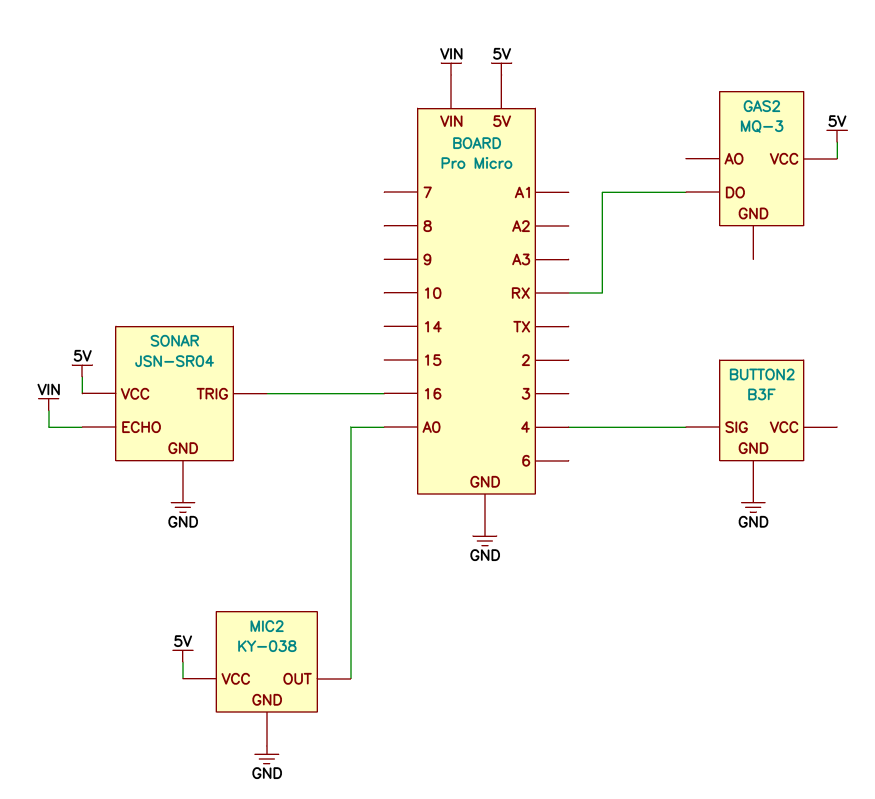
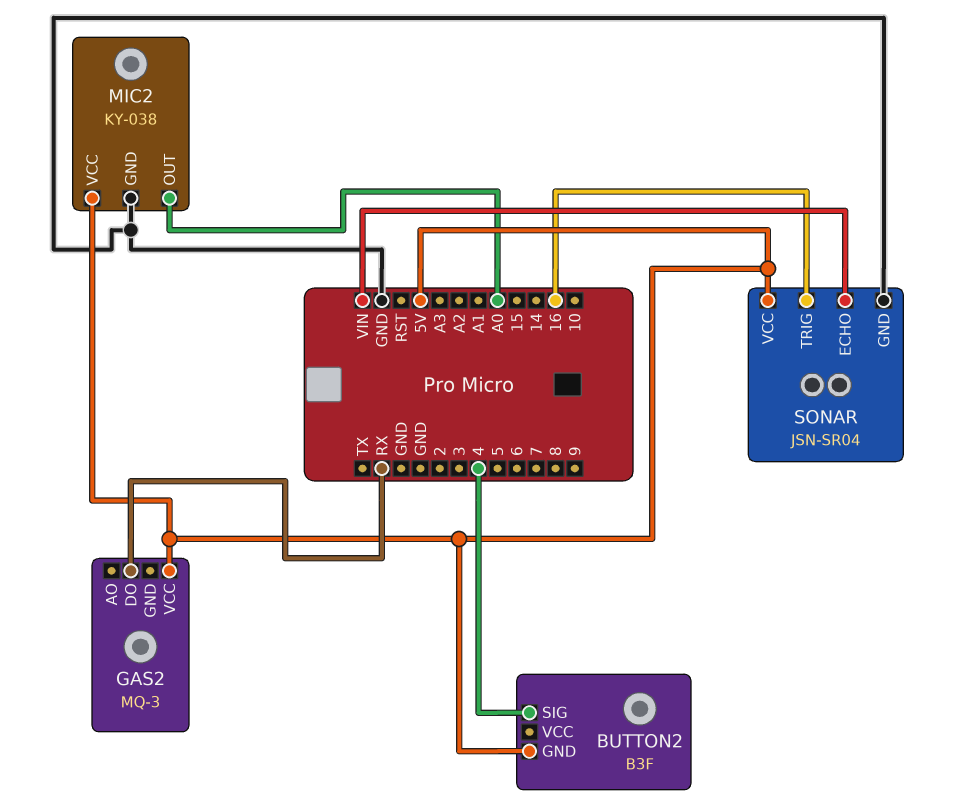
BUTTON2 pin GND: GND -> 5V

